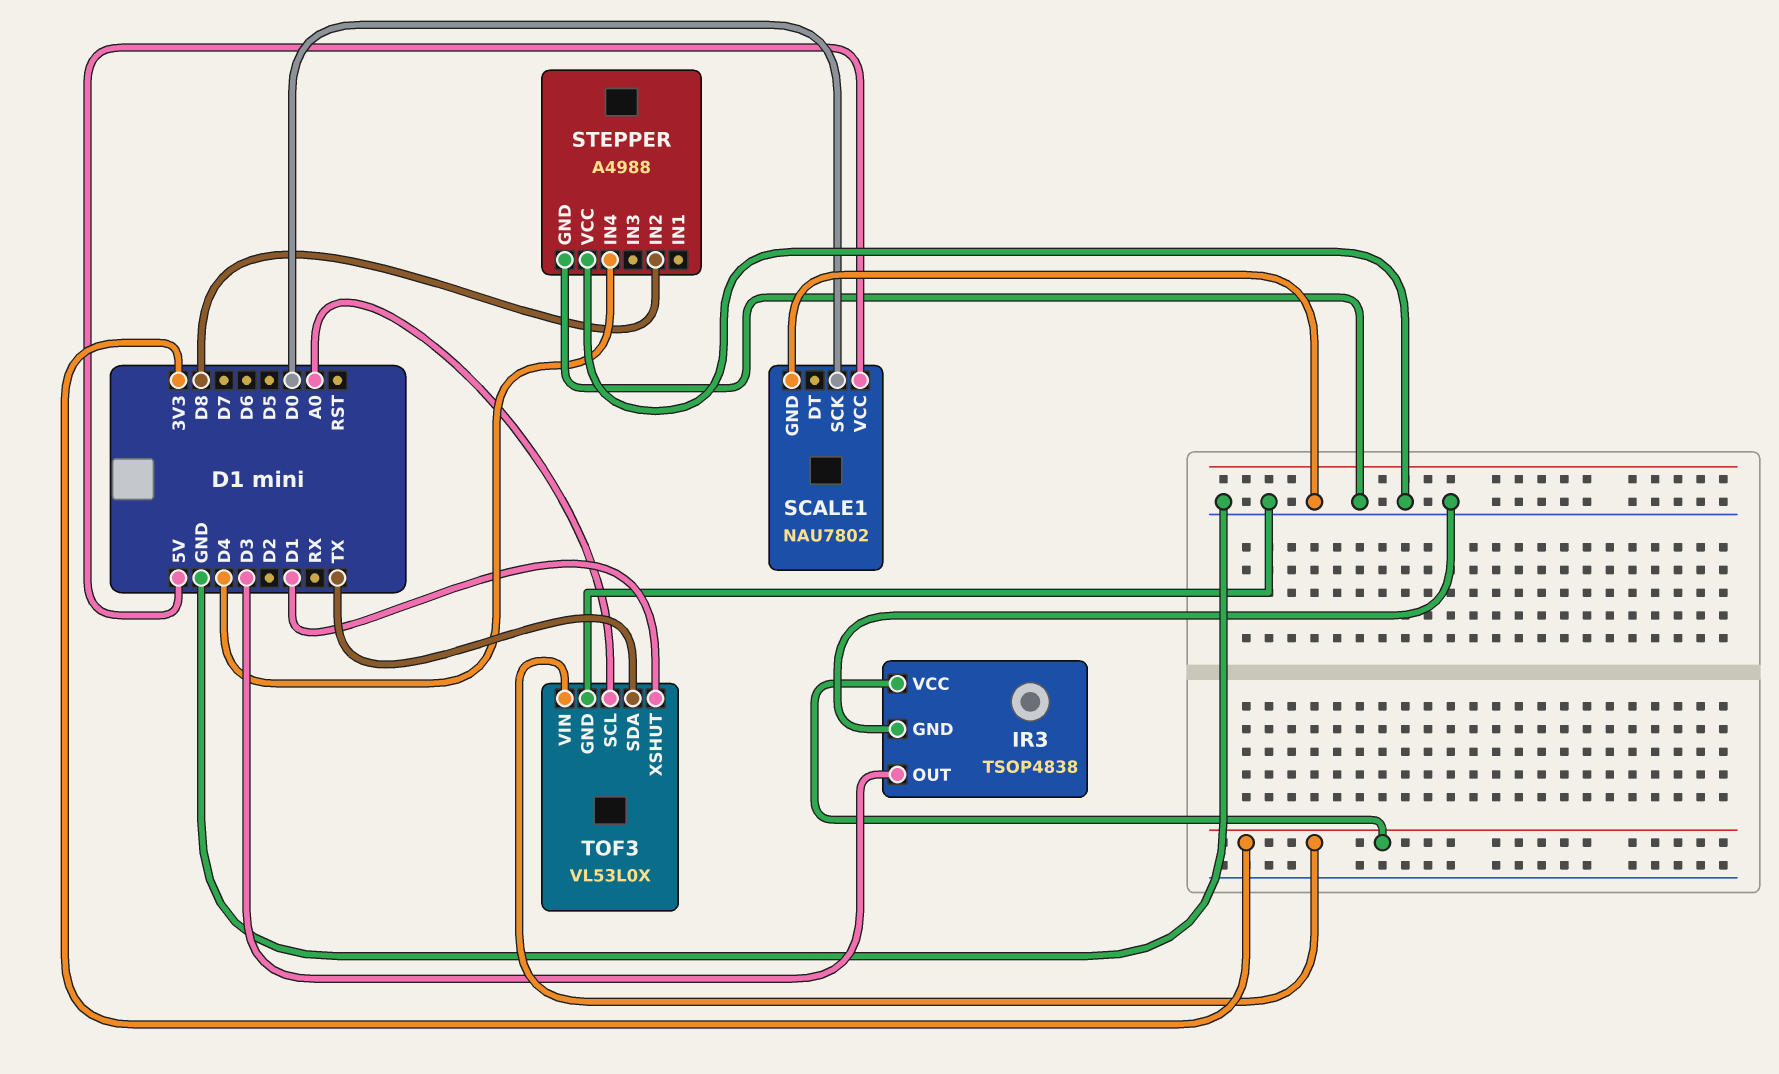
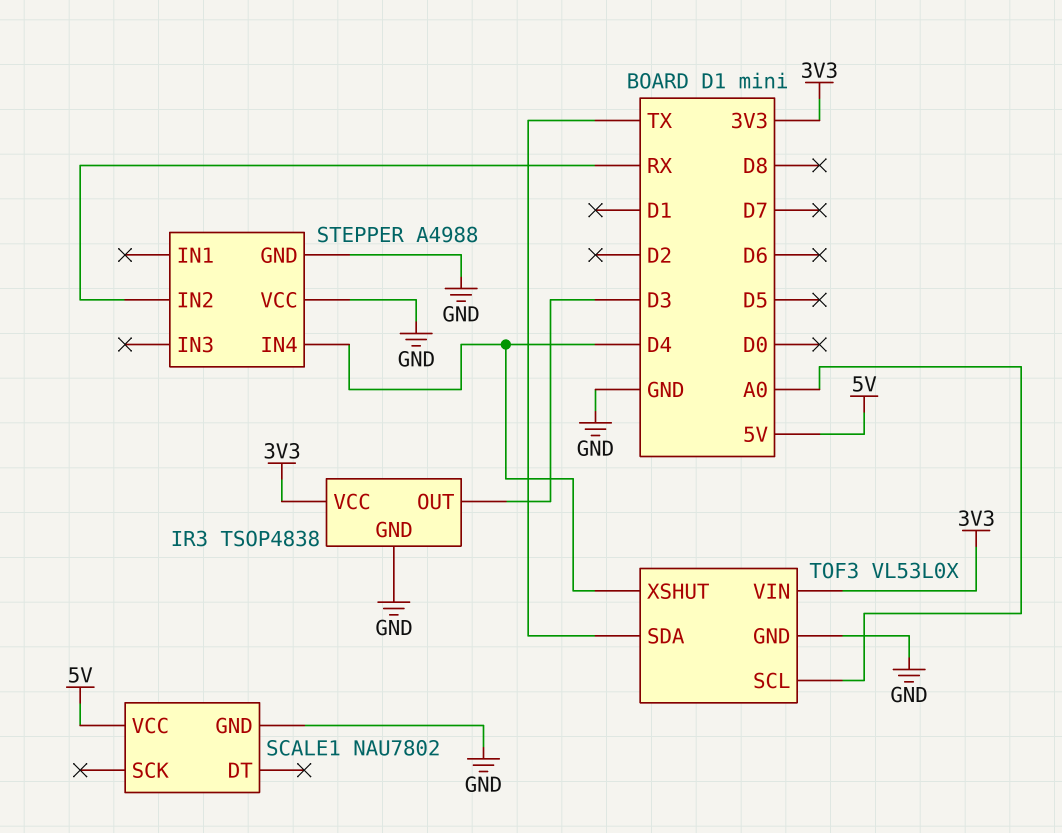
SCALE1 pin SCK: D0 -> none
STEPPER pin IN2: D8 -> RX
TOF3 pin XSHUT: D1 -> D4

